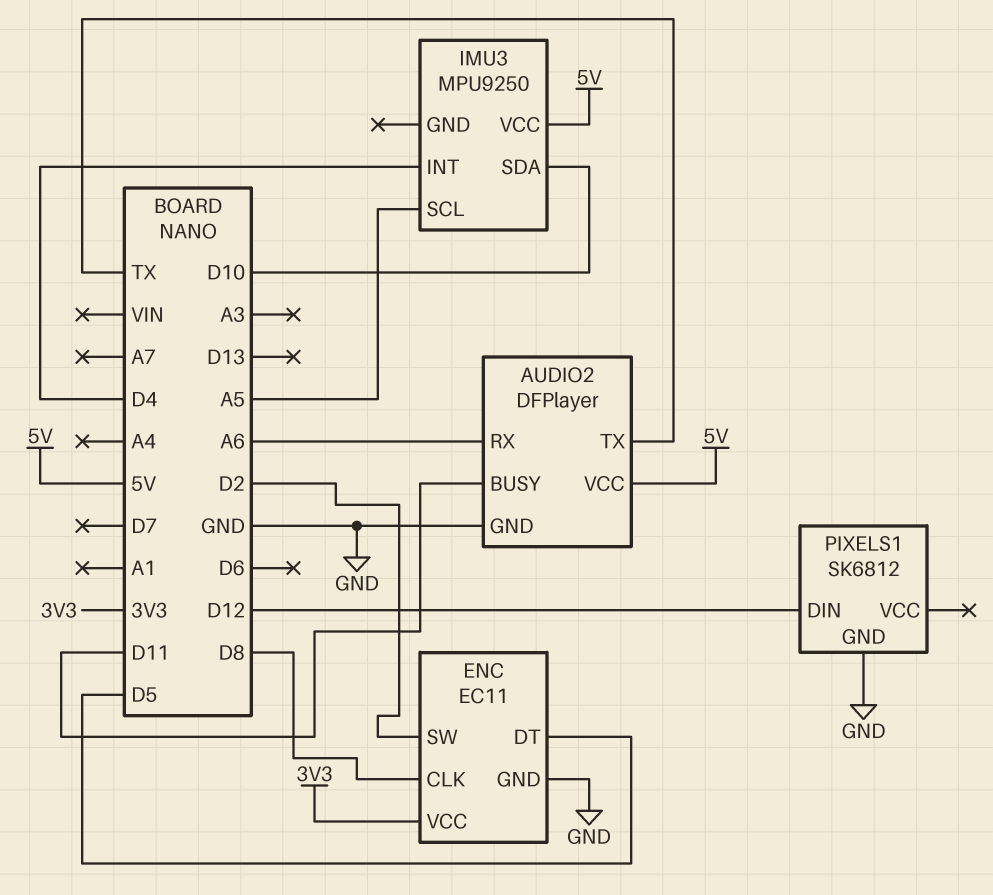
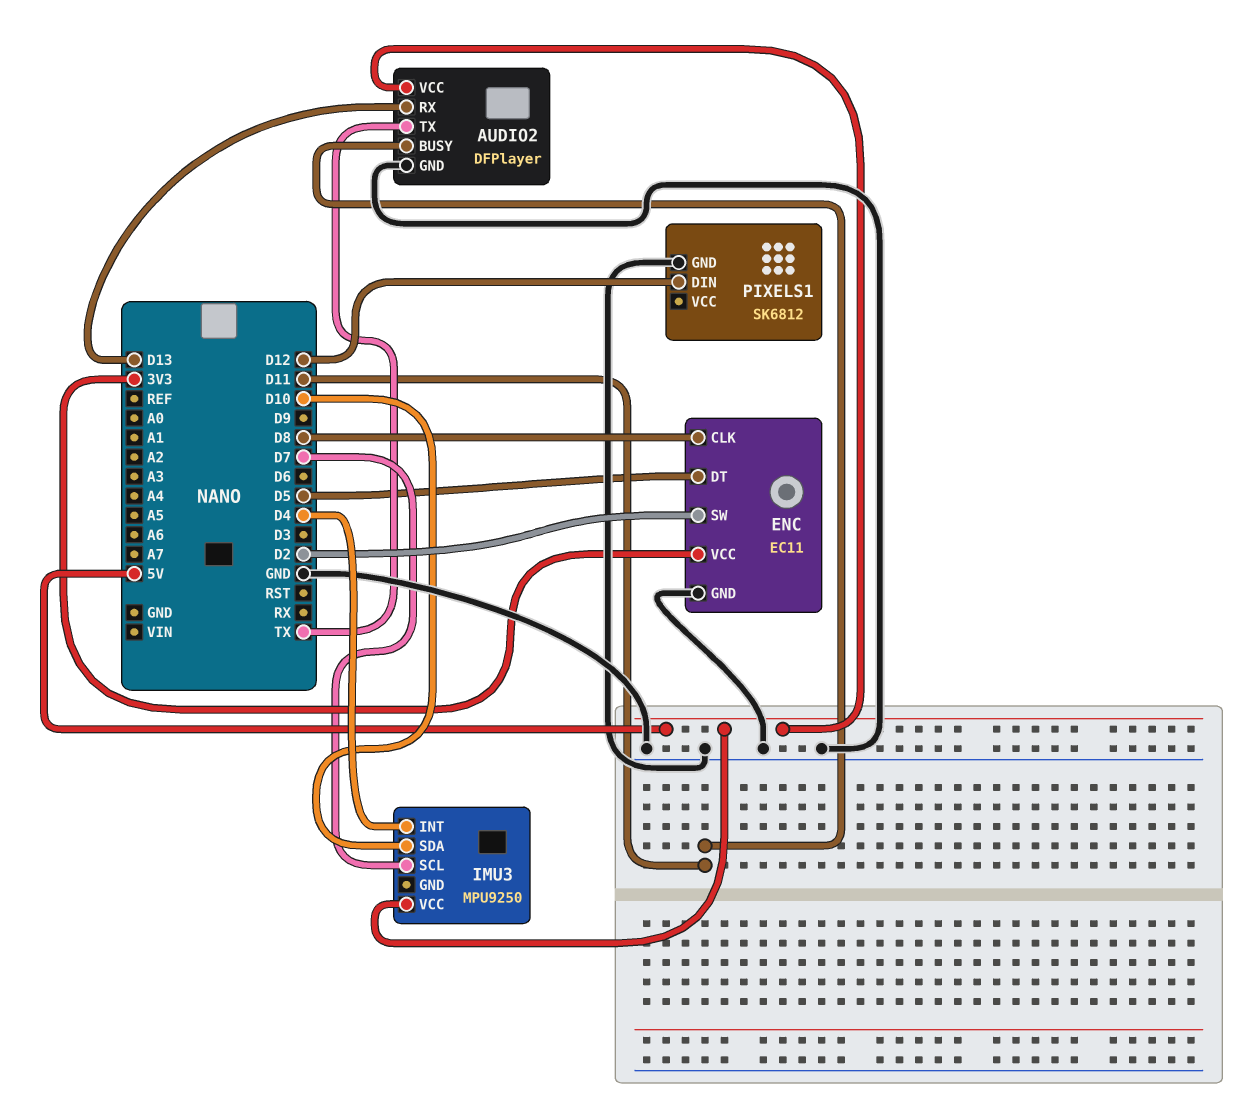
AUDIO2 pin RX: A6 -> D13
IMU3 pin SCL: A5 -> D7

